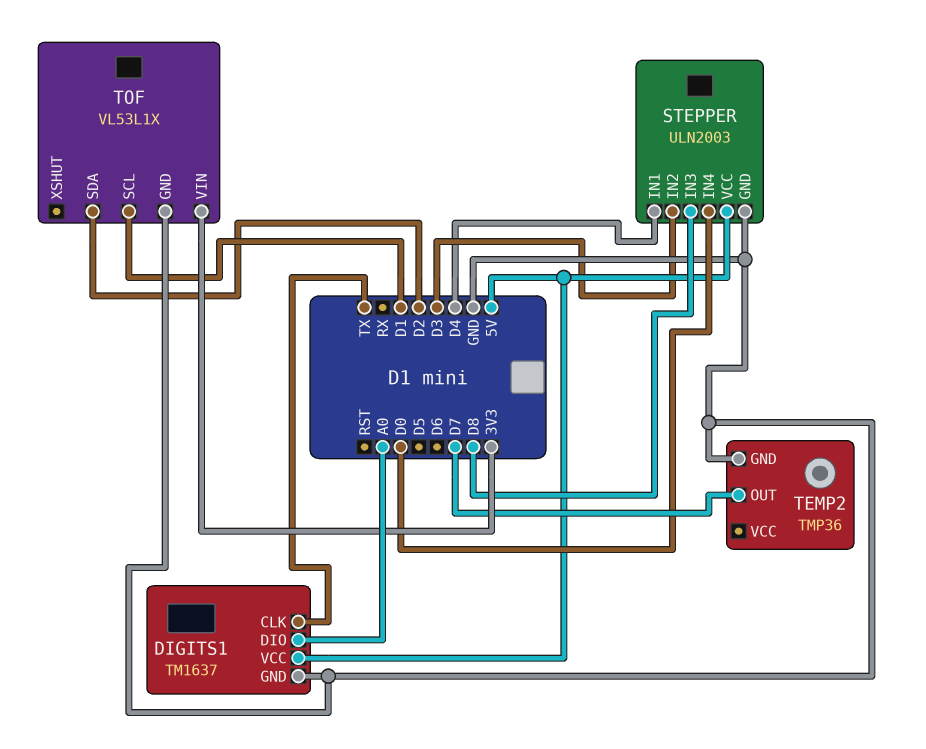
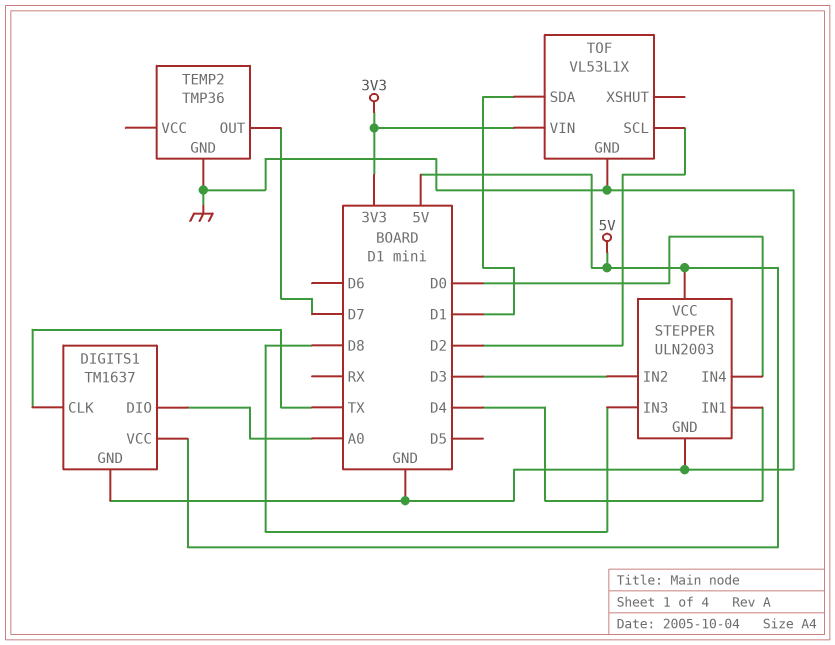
TOF pin SCL: D1 -> D2
TOF pin SDA: D2 -> D1

